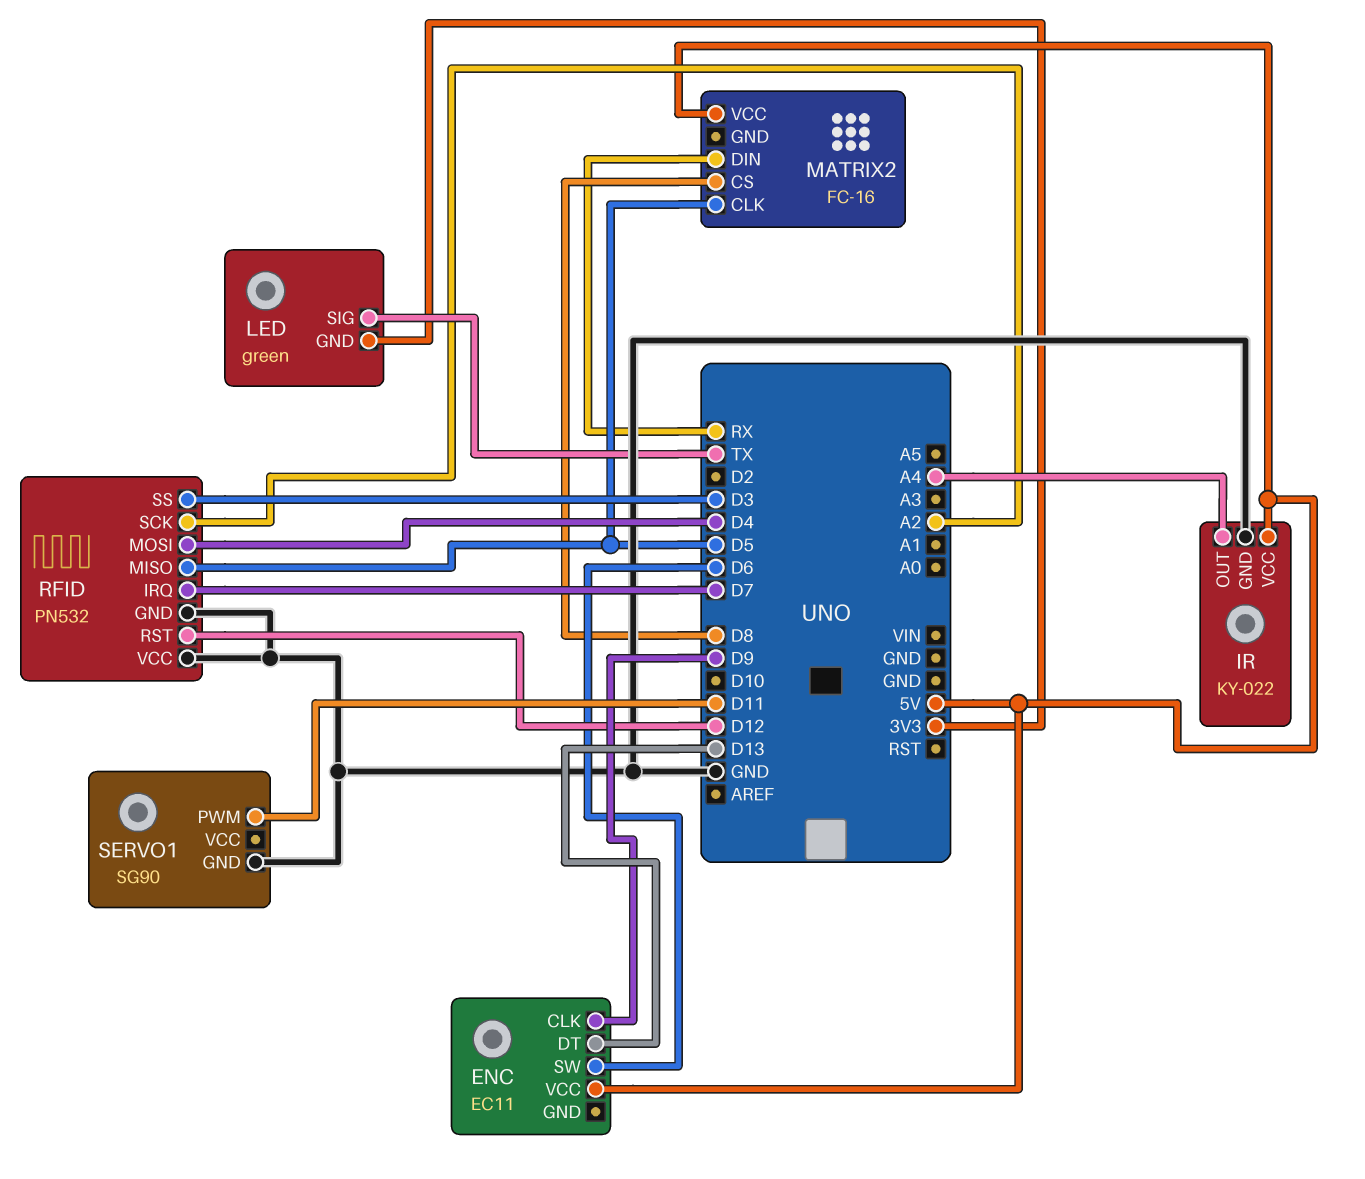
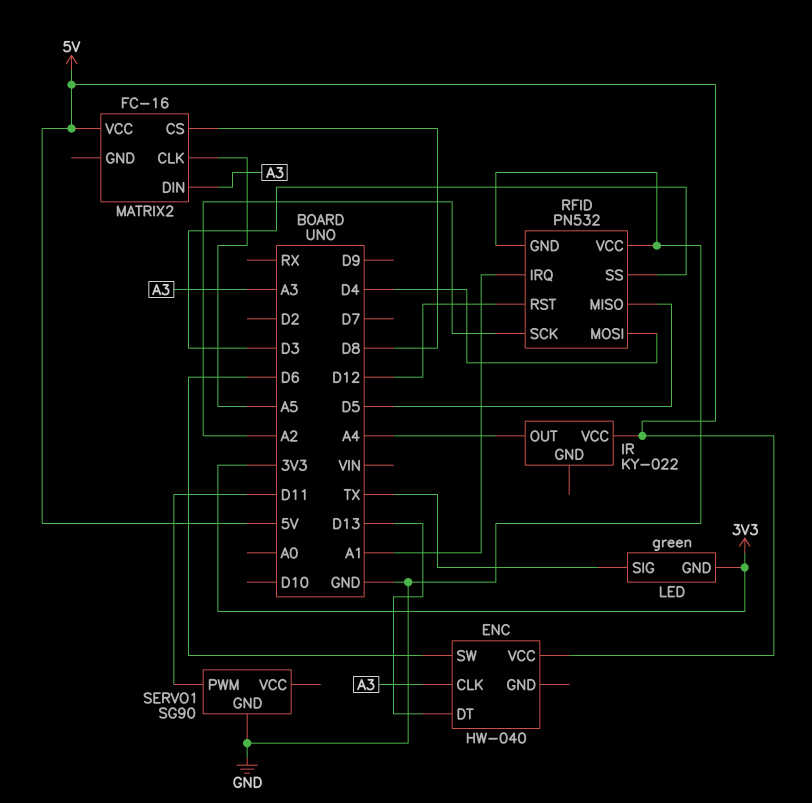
ENC: EC11 -> HW-040
ENC pin CLK: D9 -> A3
IR pin GND: GND -> none
MATRIX2 pin CLK: D5 -> A5
MATRIX2 pin DIN: RX -> A3
RFID pin IRQ: D7 -> A1

